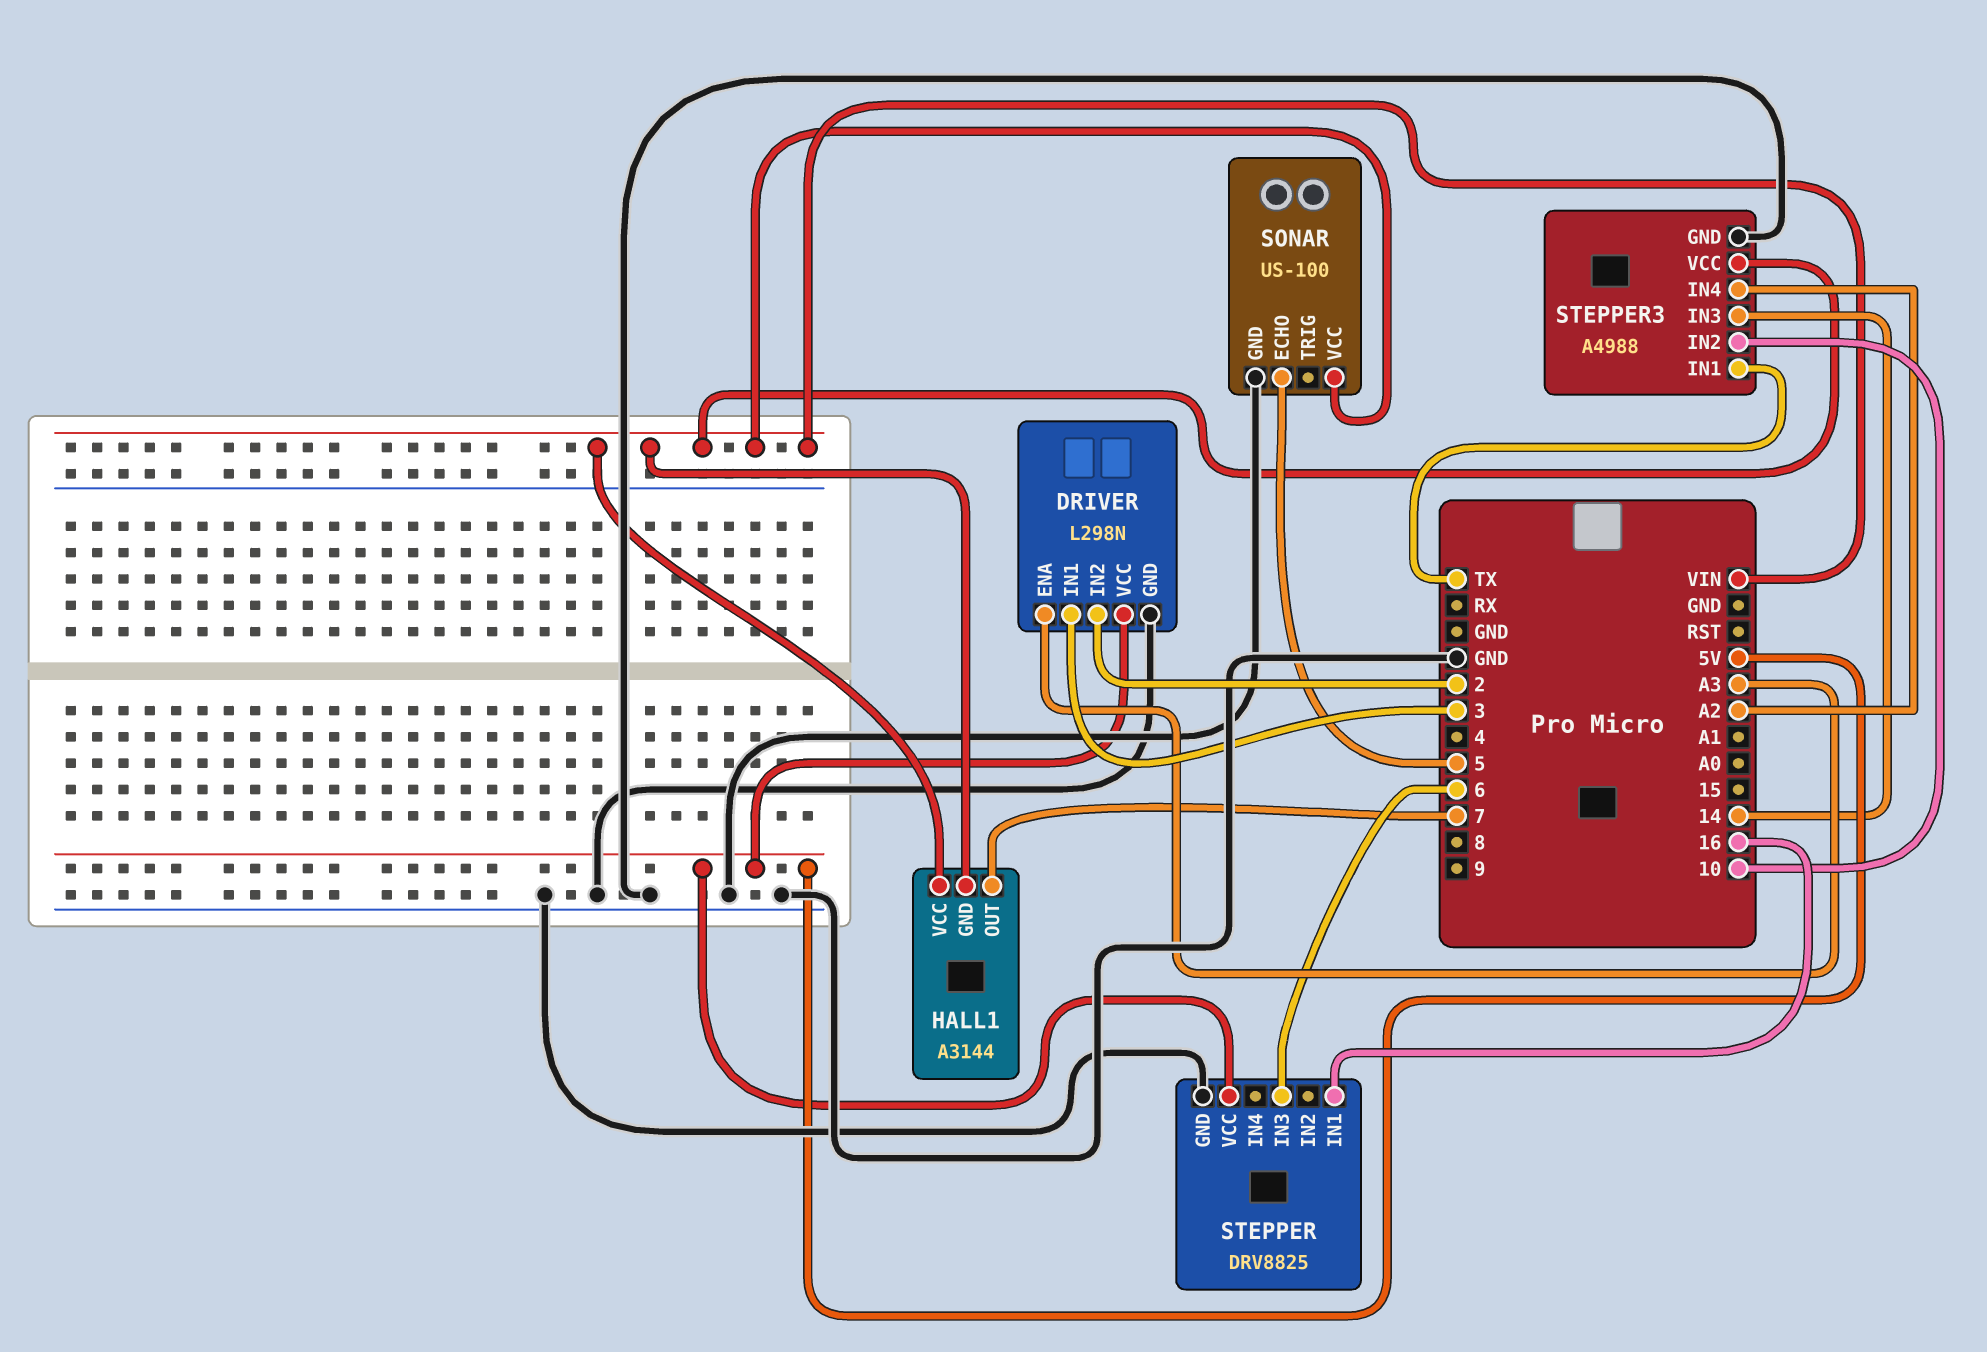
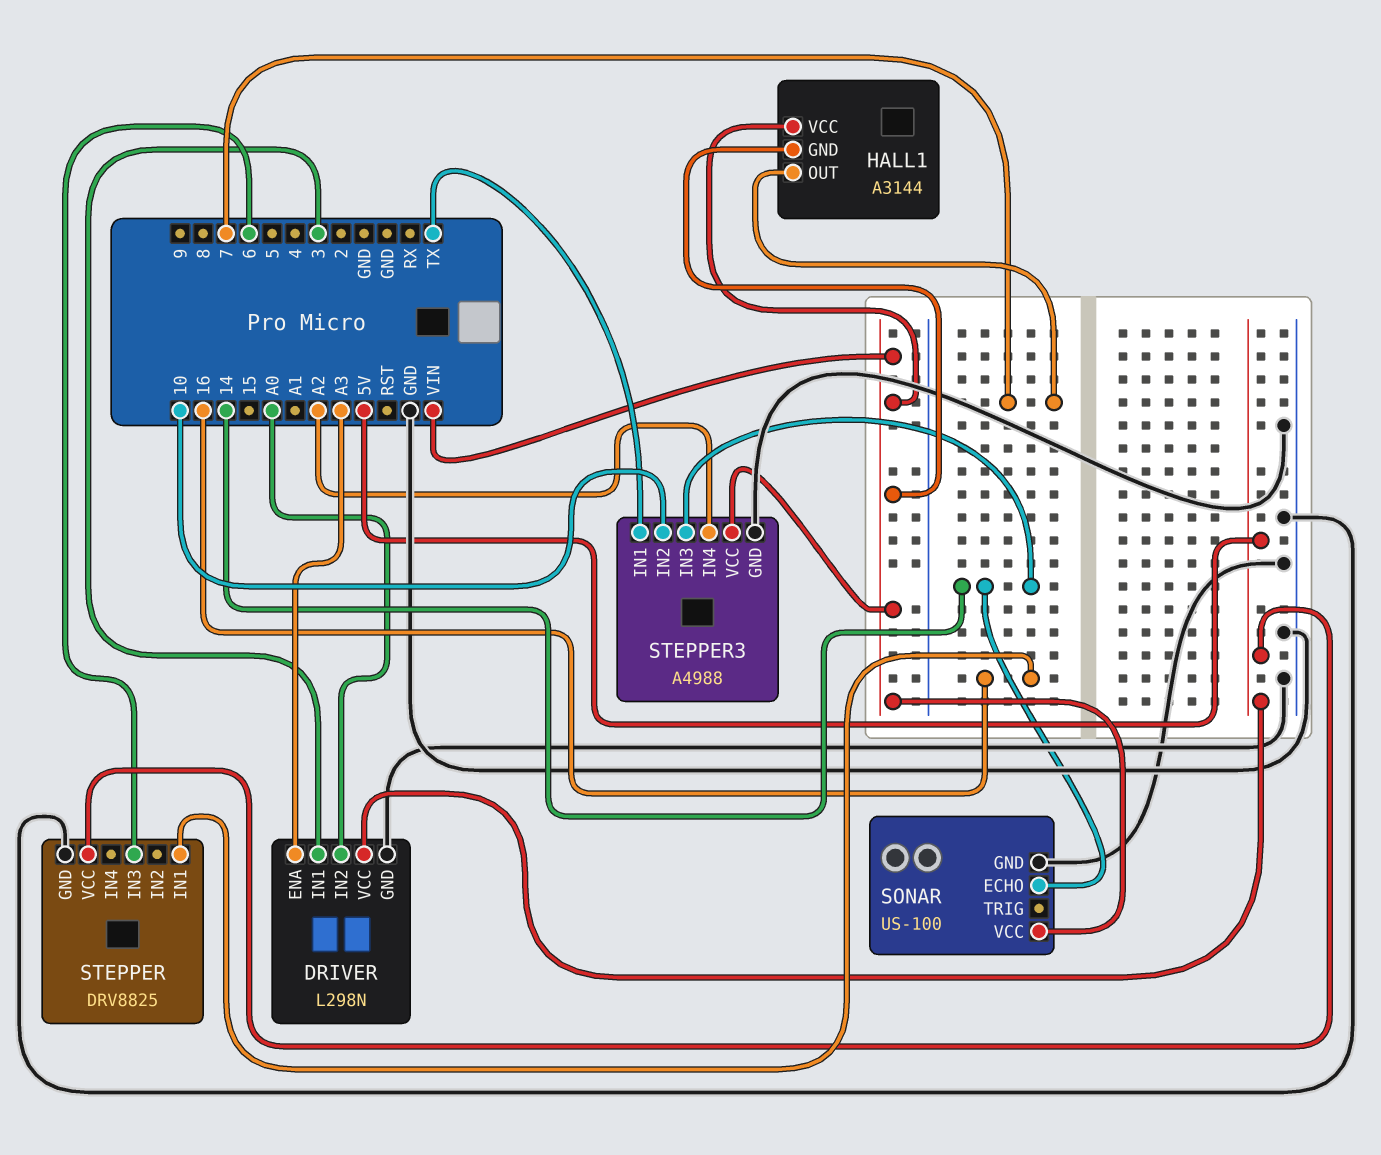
DRIVER pin IN2: 2 -> A0
SONAR pin ECHO: 5 -> 14

